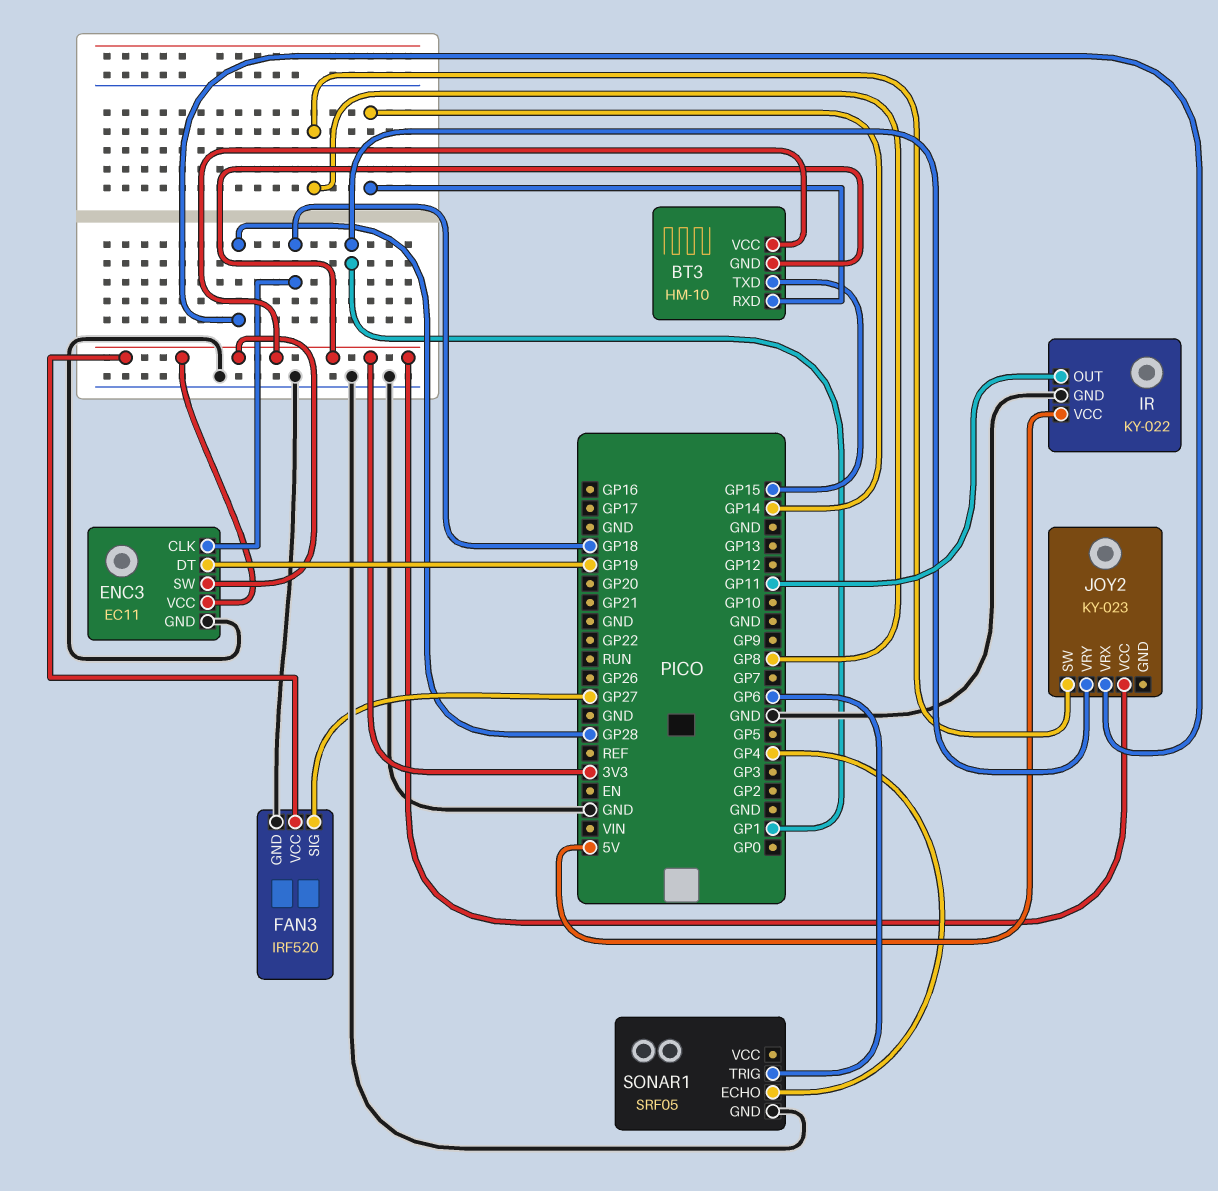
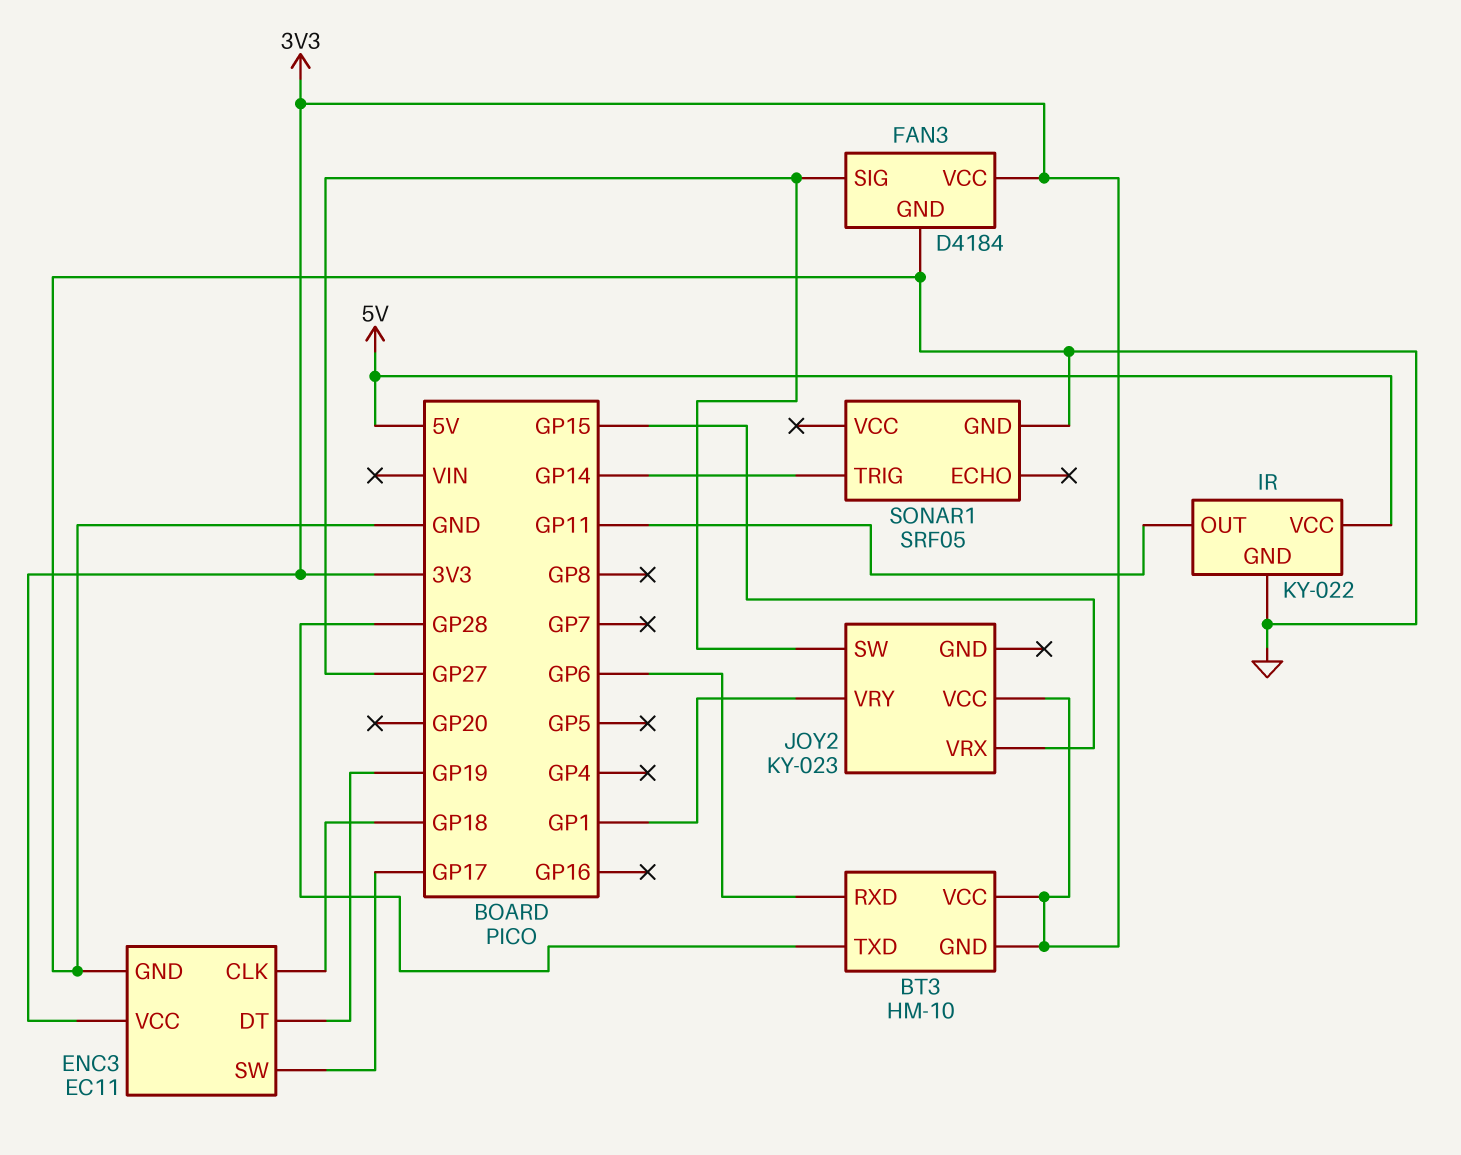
BT3 pin RXD: GP14 -> GP6
BT3 pin TXD: GP15 -> GP28
ENC3 pin SW: 3V3 -> GP17
FAN3: IRF520 -> D4184
JOY2 pin SW: GP8 -> GP27
JOY2 pin VRX: GP28 -> GP15
SONAR1 pin ECHO: GP4 -> none
SONAR1 pin TRIG: GP6 -> GP14

